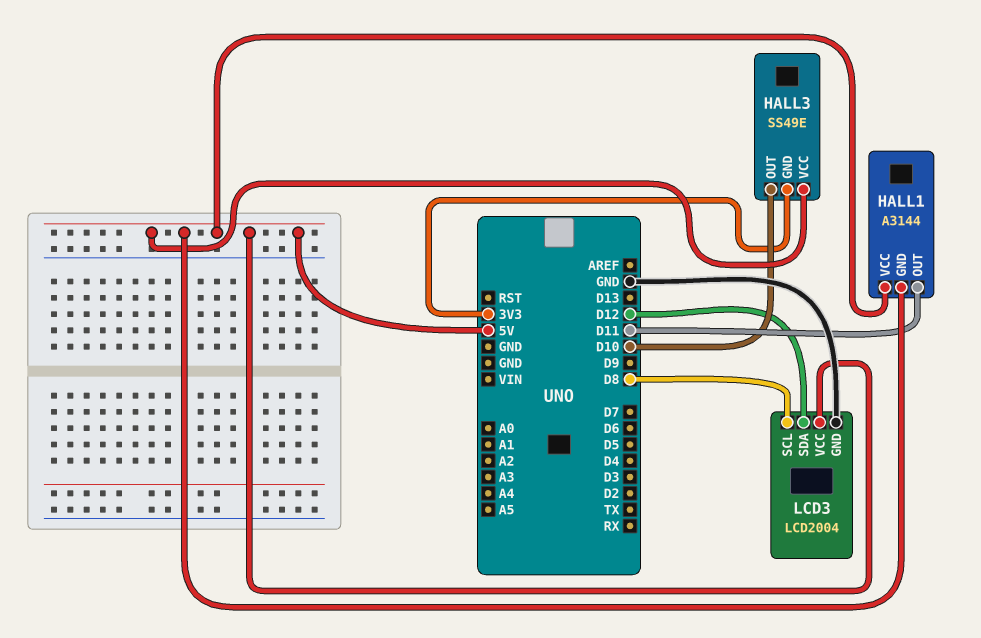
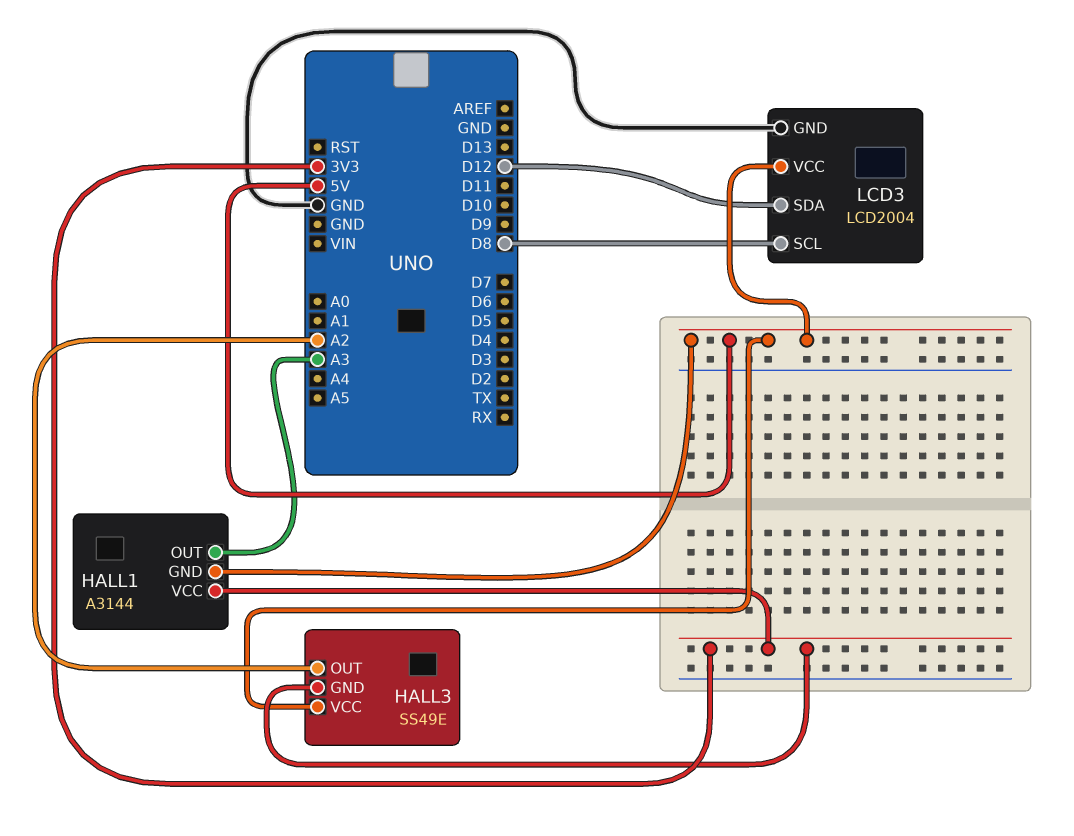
HALL1 pin OUT: D11 -> A3
HALL1 pin VCC: 5V -> 3V3
HALL3 pin OUT: D10 -> A2

